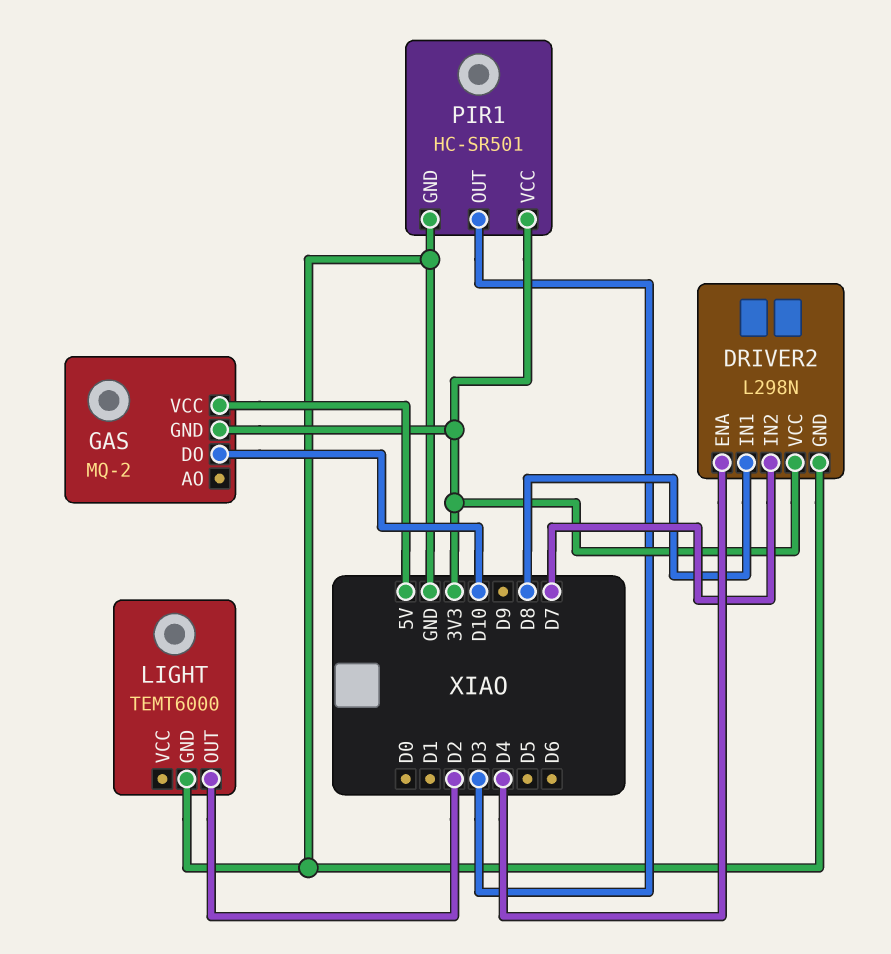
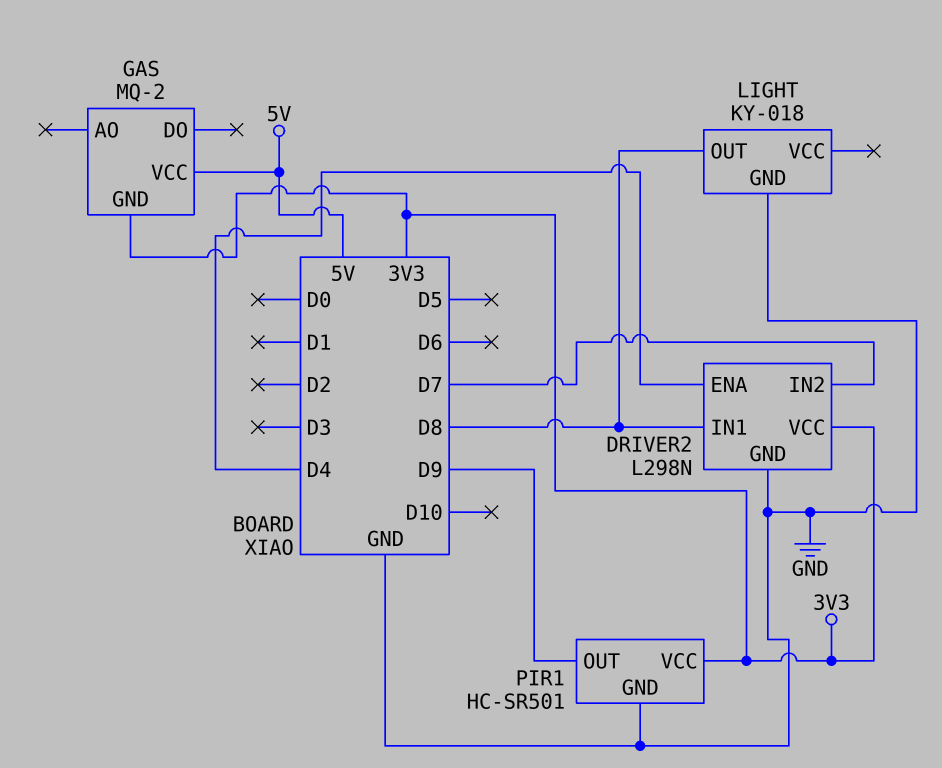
GAS pin DO: D10 -> none
LIGHT: TEMT6000 -> KY-018
LIGHT pin OUT: D2 -> D8
PIR1 pin OUT: D3 -> D9

